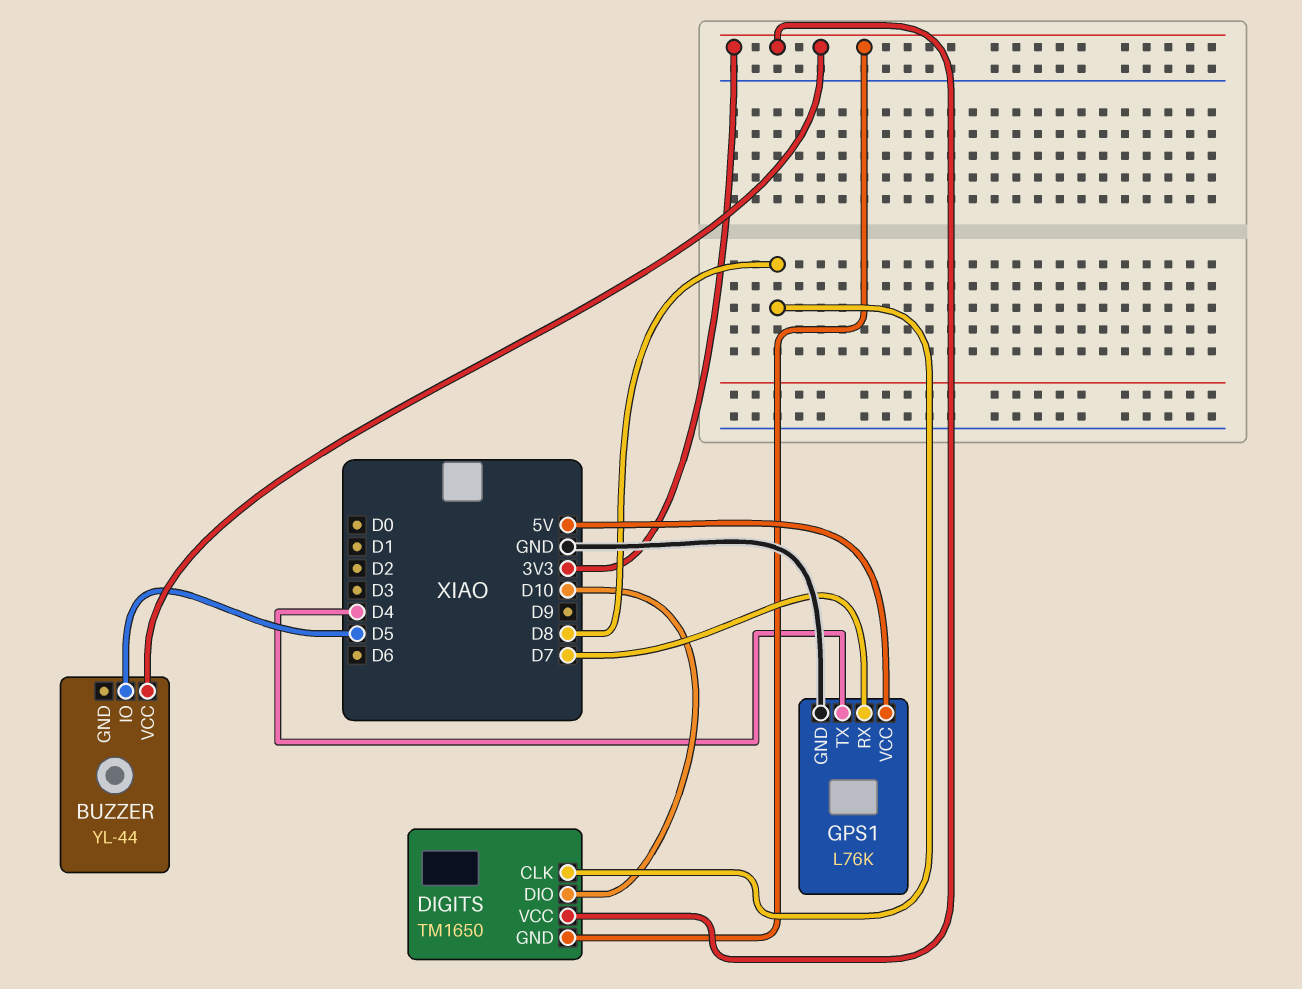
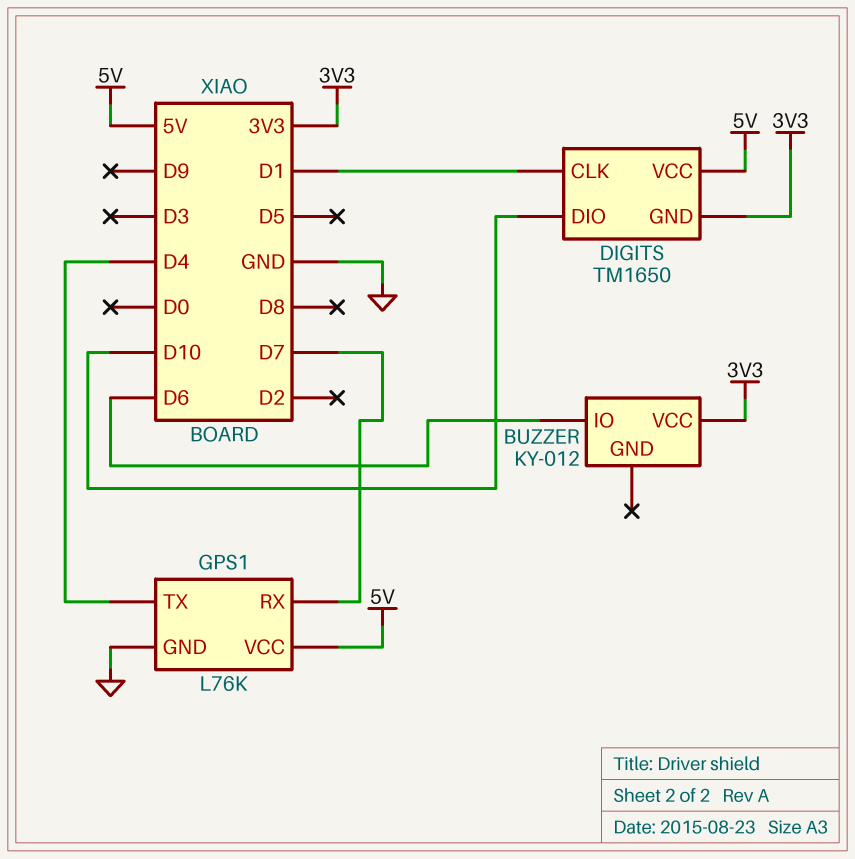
BUZZER: YL-44 -> KY-012
BUZZER pin IO: D5 -> D6
DIGITS pin CLK: D8 -> D1
DIGITS pin VCC: 3V3 -> 5V

